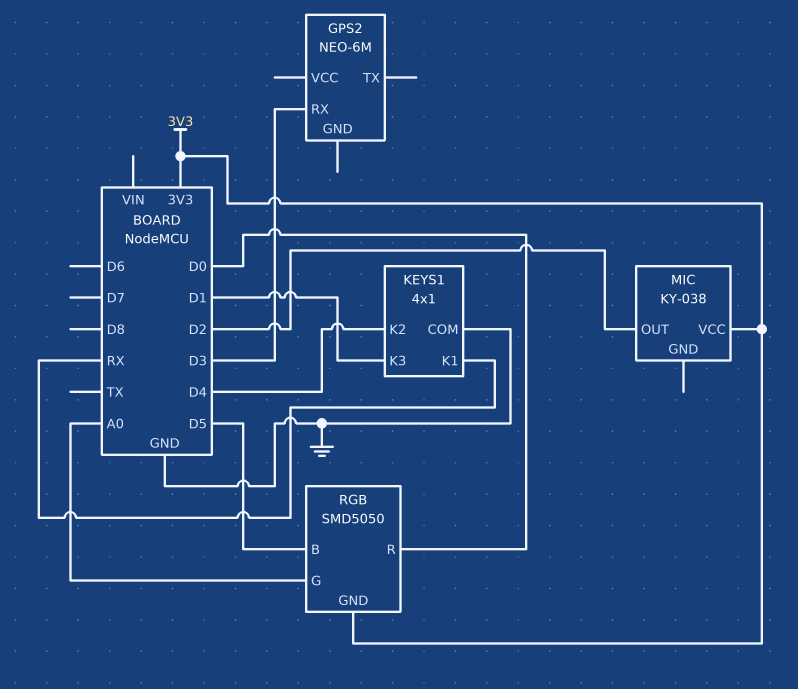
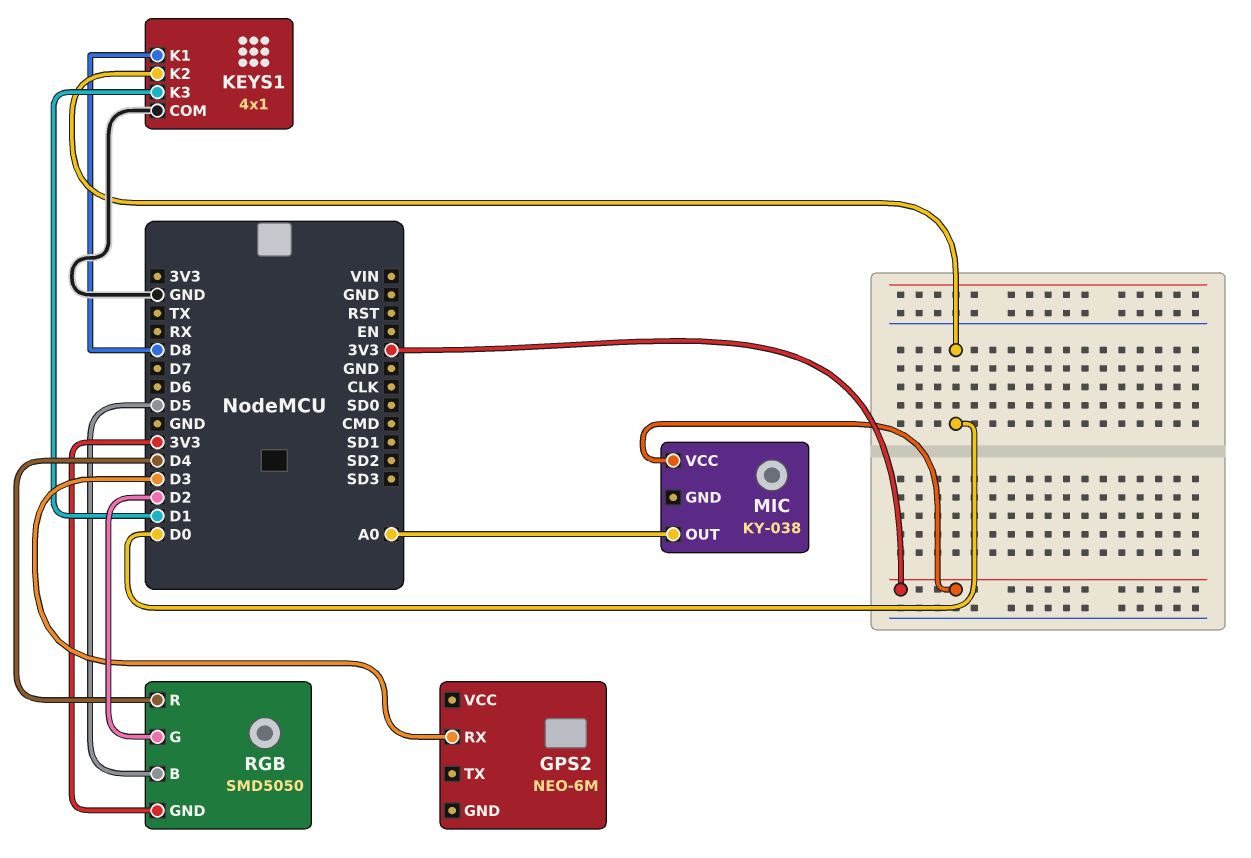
KEYS1 pin K1: RX -> D8
KEYS1 pin K2: D4 -> D0
MIC pin OUT: D2 -> A0
RGB pin G: A0 -> D2
RGB pin R: D0 -> D4

